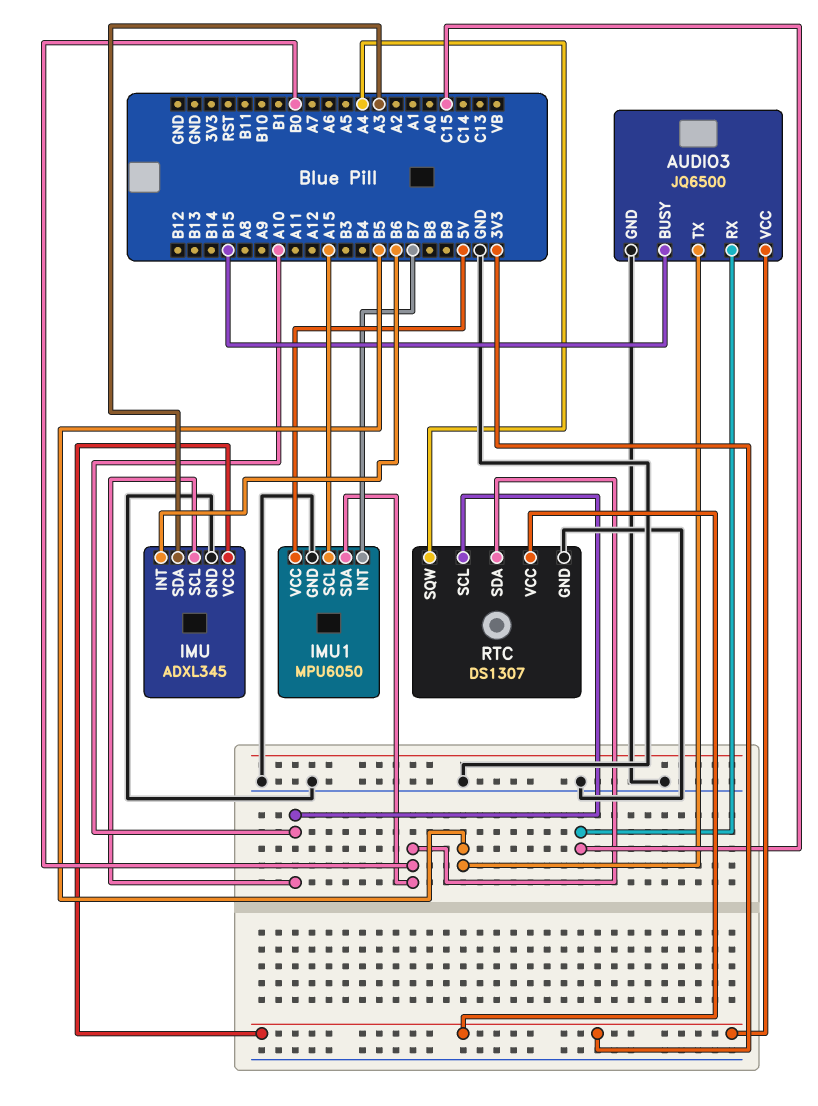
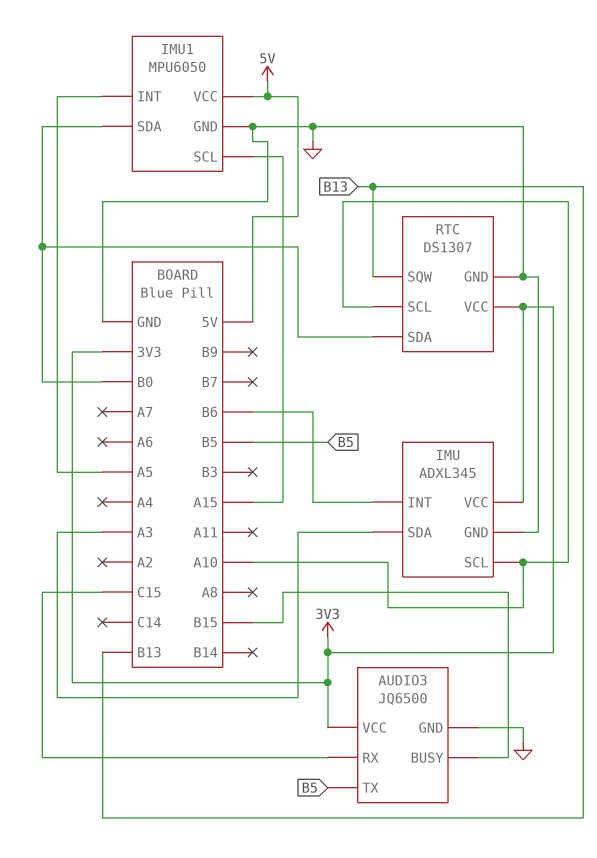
IMU1 pin INT: B7 -> A5
RTC pin SQW: A4 -> B13

